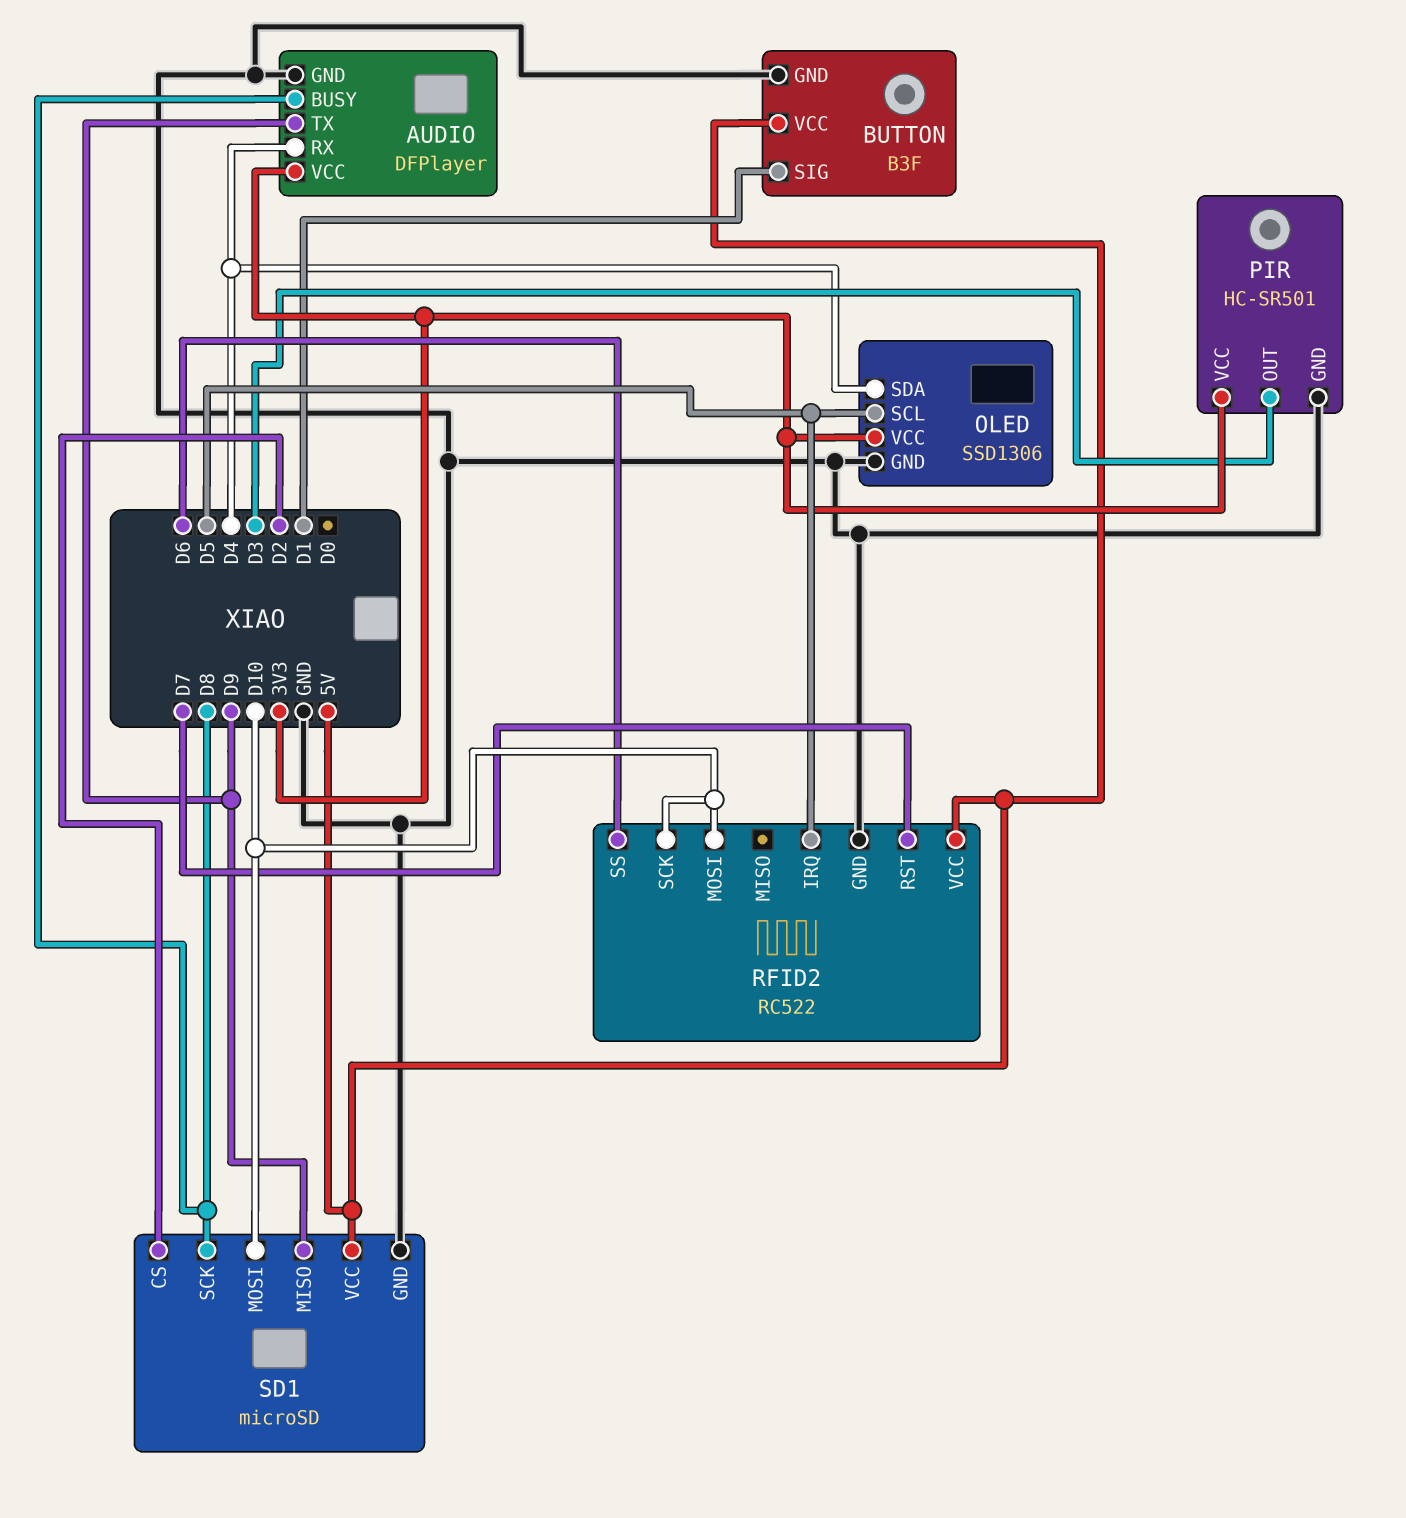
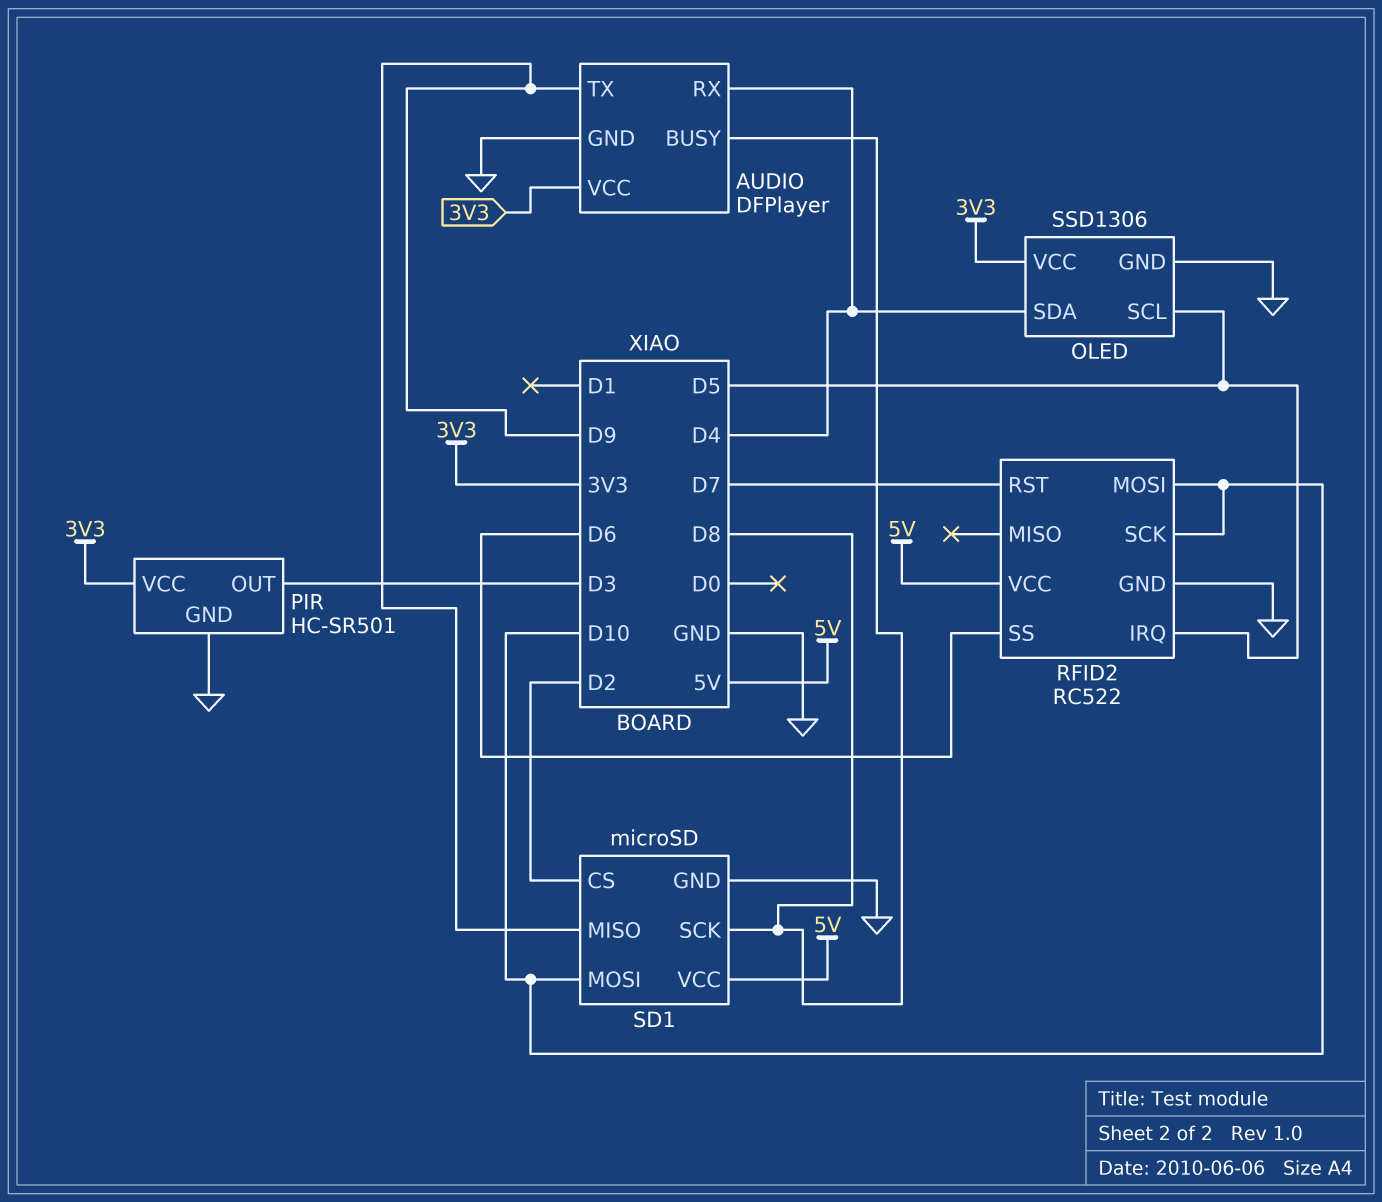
BUTTON: B3F -> none
BUTTON pin GND: GND -> none
BUTTON pin SIG: D1 -> none
BUTTON pin VCC: 5V -> none

